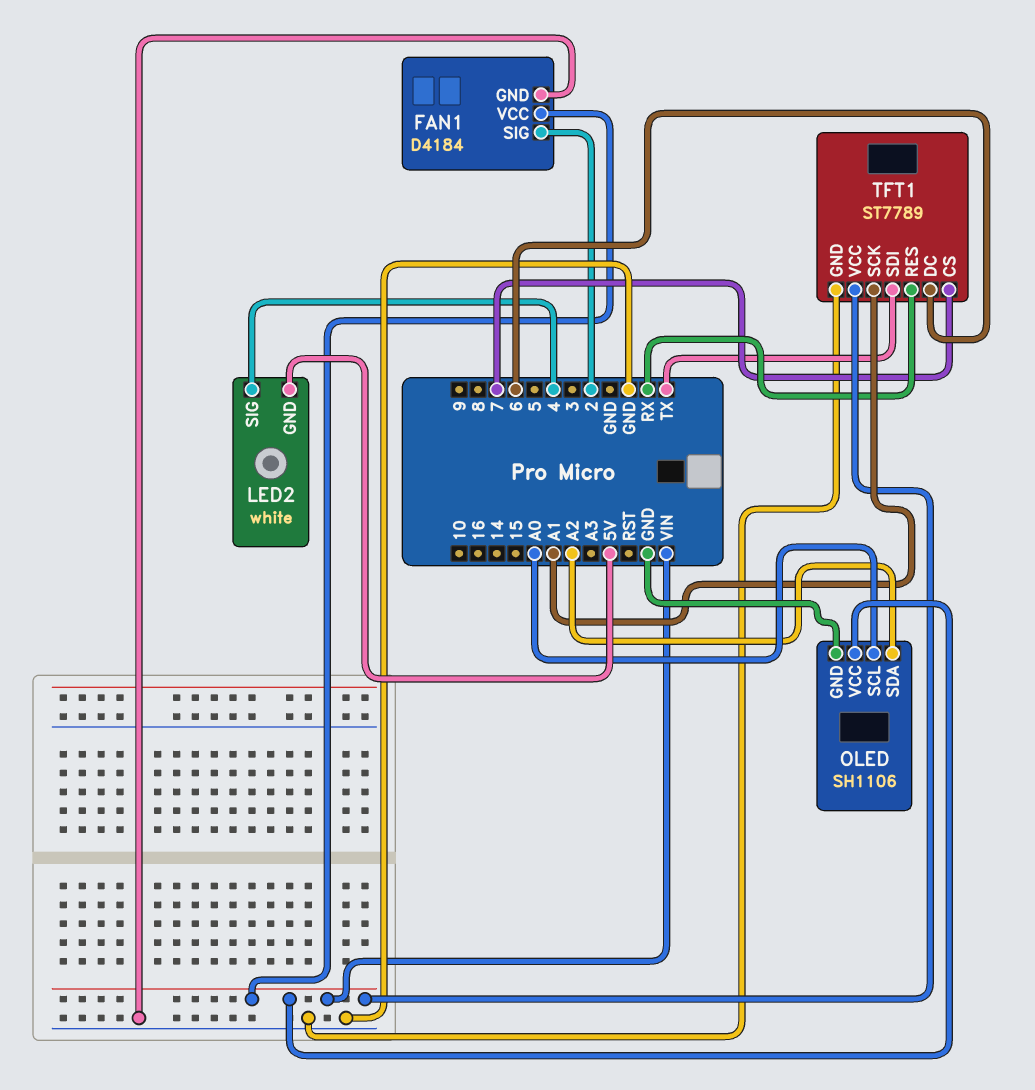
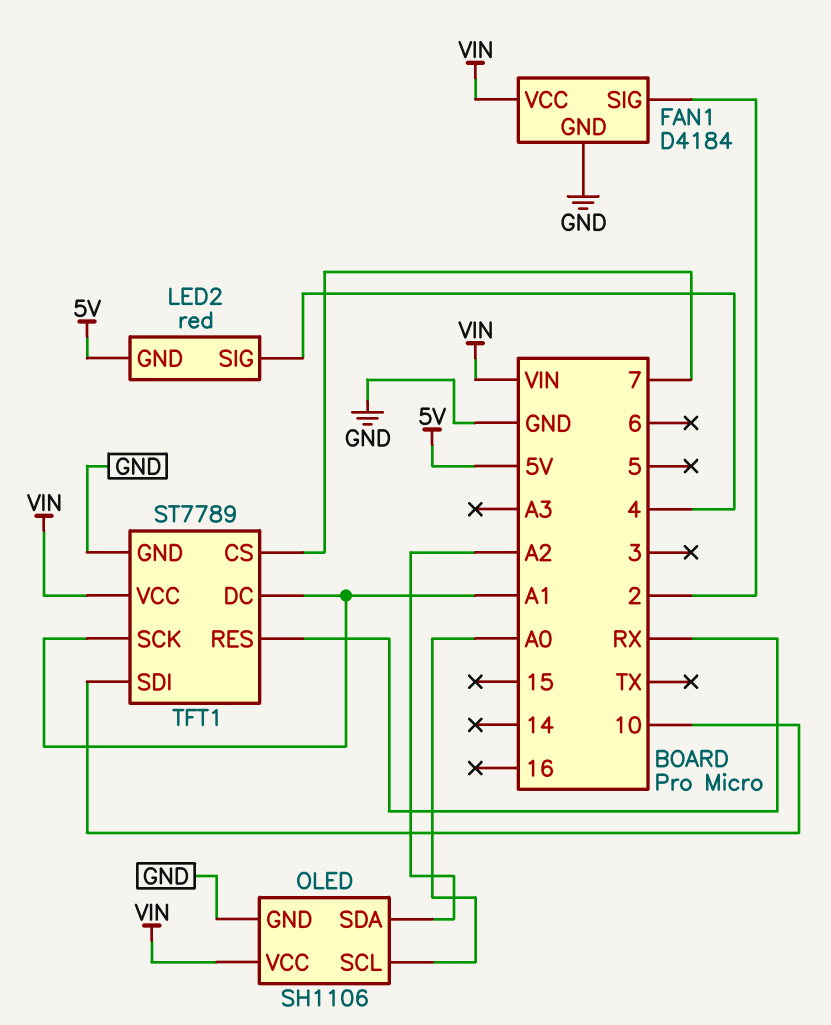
LED2: white -> red
TFT1 pin DC: 6 -> A1
TFT1 pin SDI: TX -> 10

